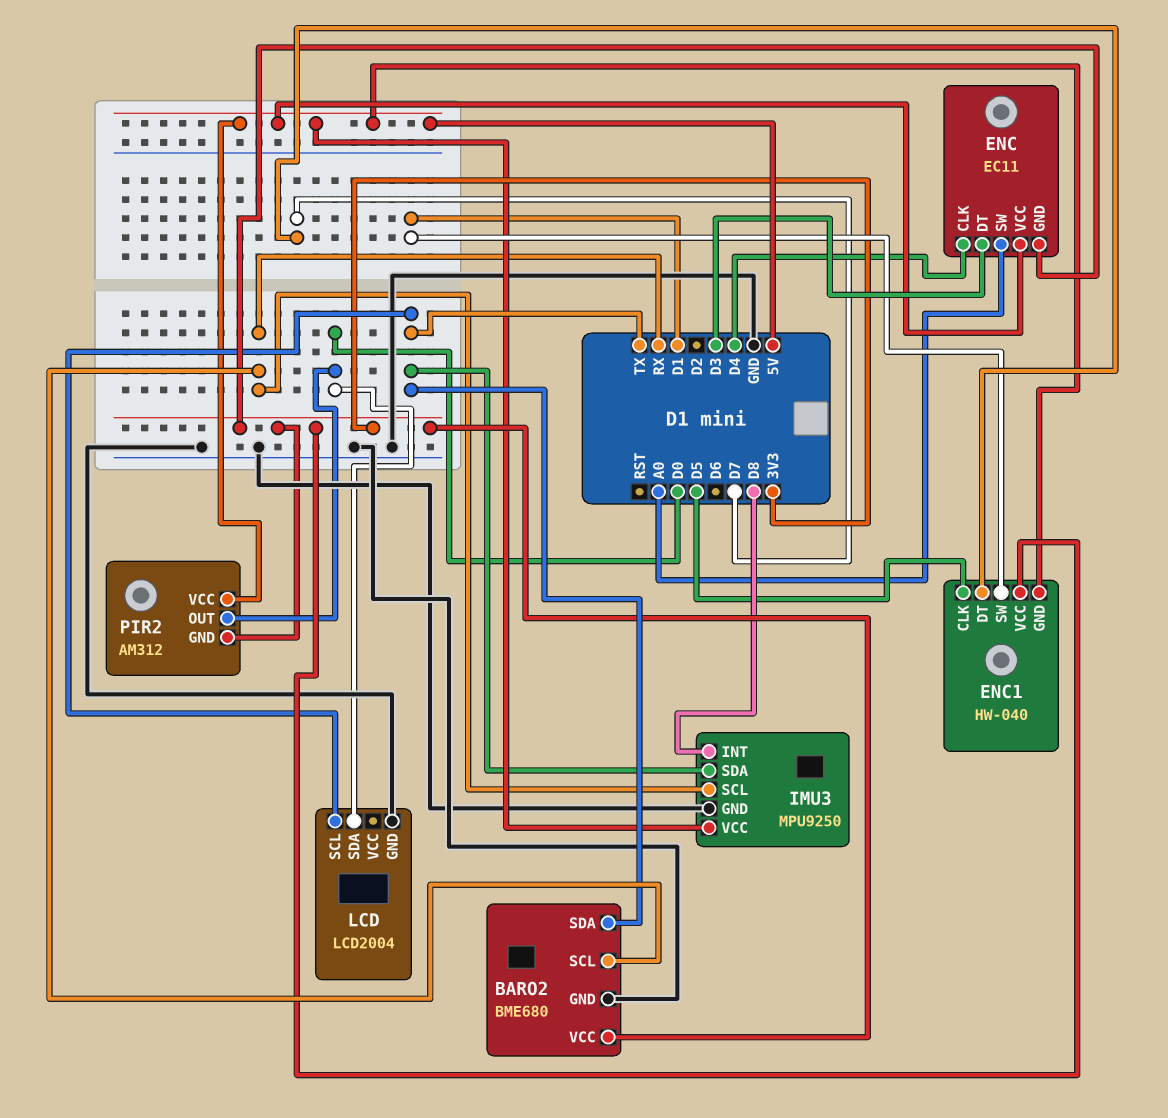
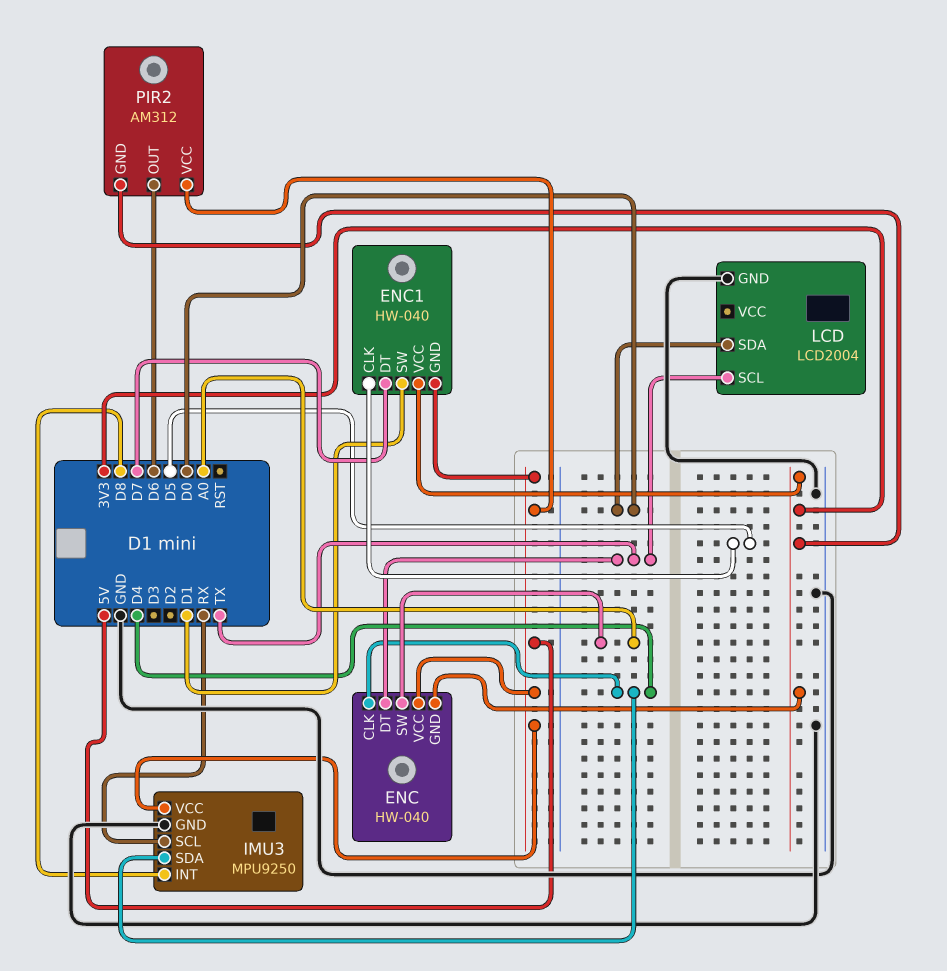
BARO2: BME680 -> none
BARO2 pin GND: GND -> none
BARO2 pin SCL: RX -> none
BARO2 pin SDA: TX -> none
BARO2 pin VCC: 3V3 -> none
ENC: EC11 -> HW-040
ENC pin DT: D3 -> TX
IMU3 pin SDA: TX -> D4
PIR2 pin OUT: D0 -> D6

